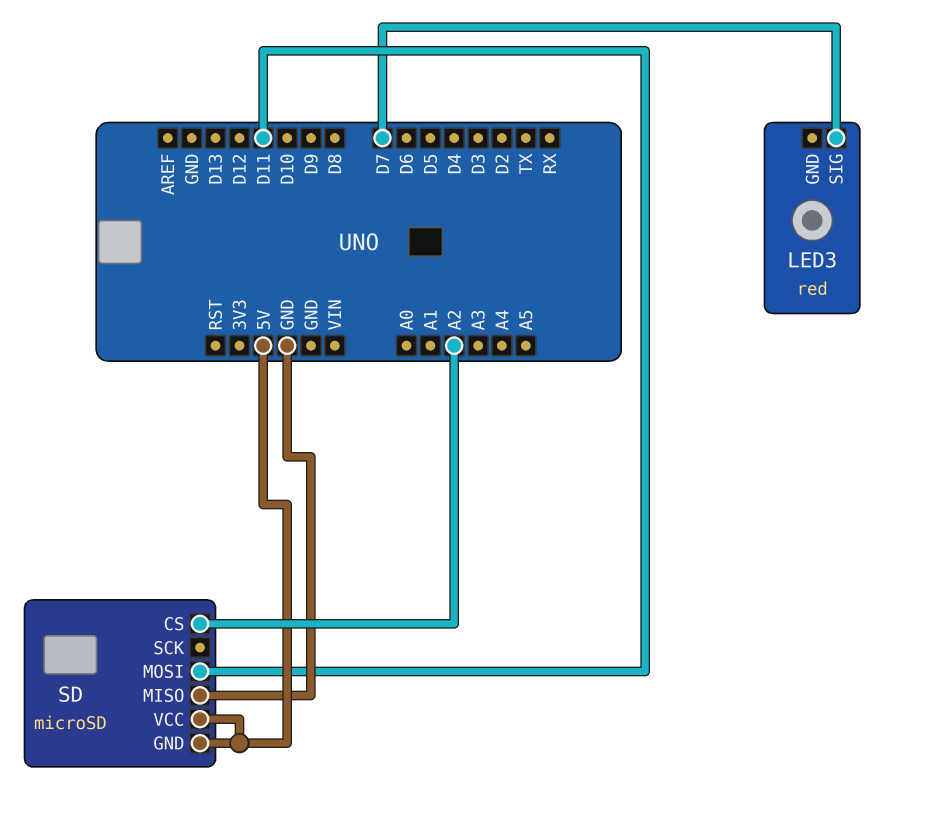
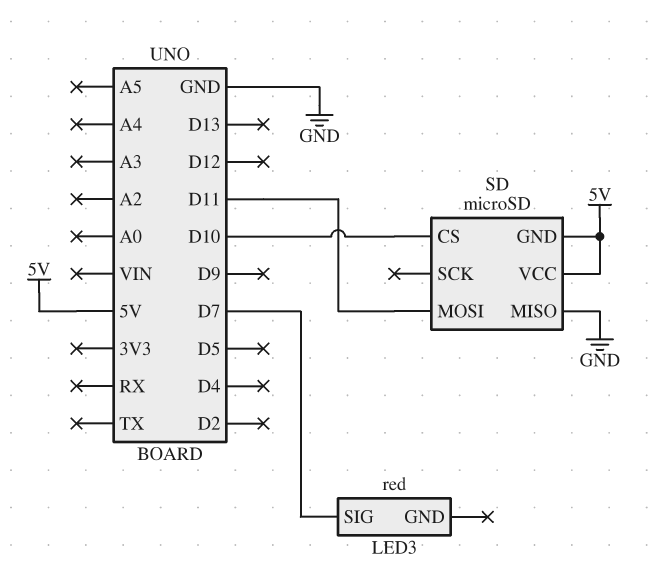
SD pin CS: A2 -> D10

